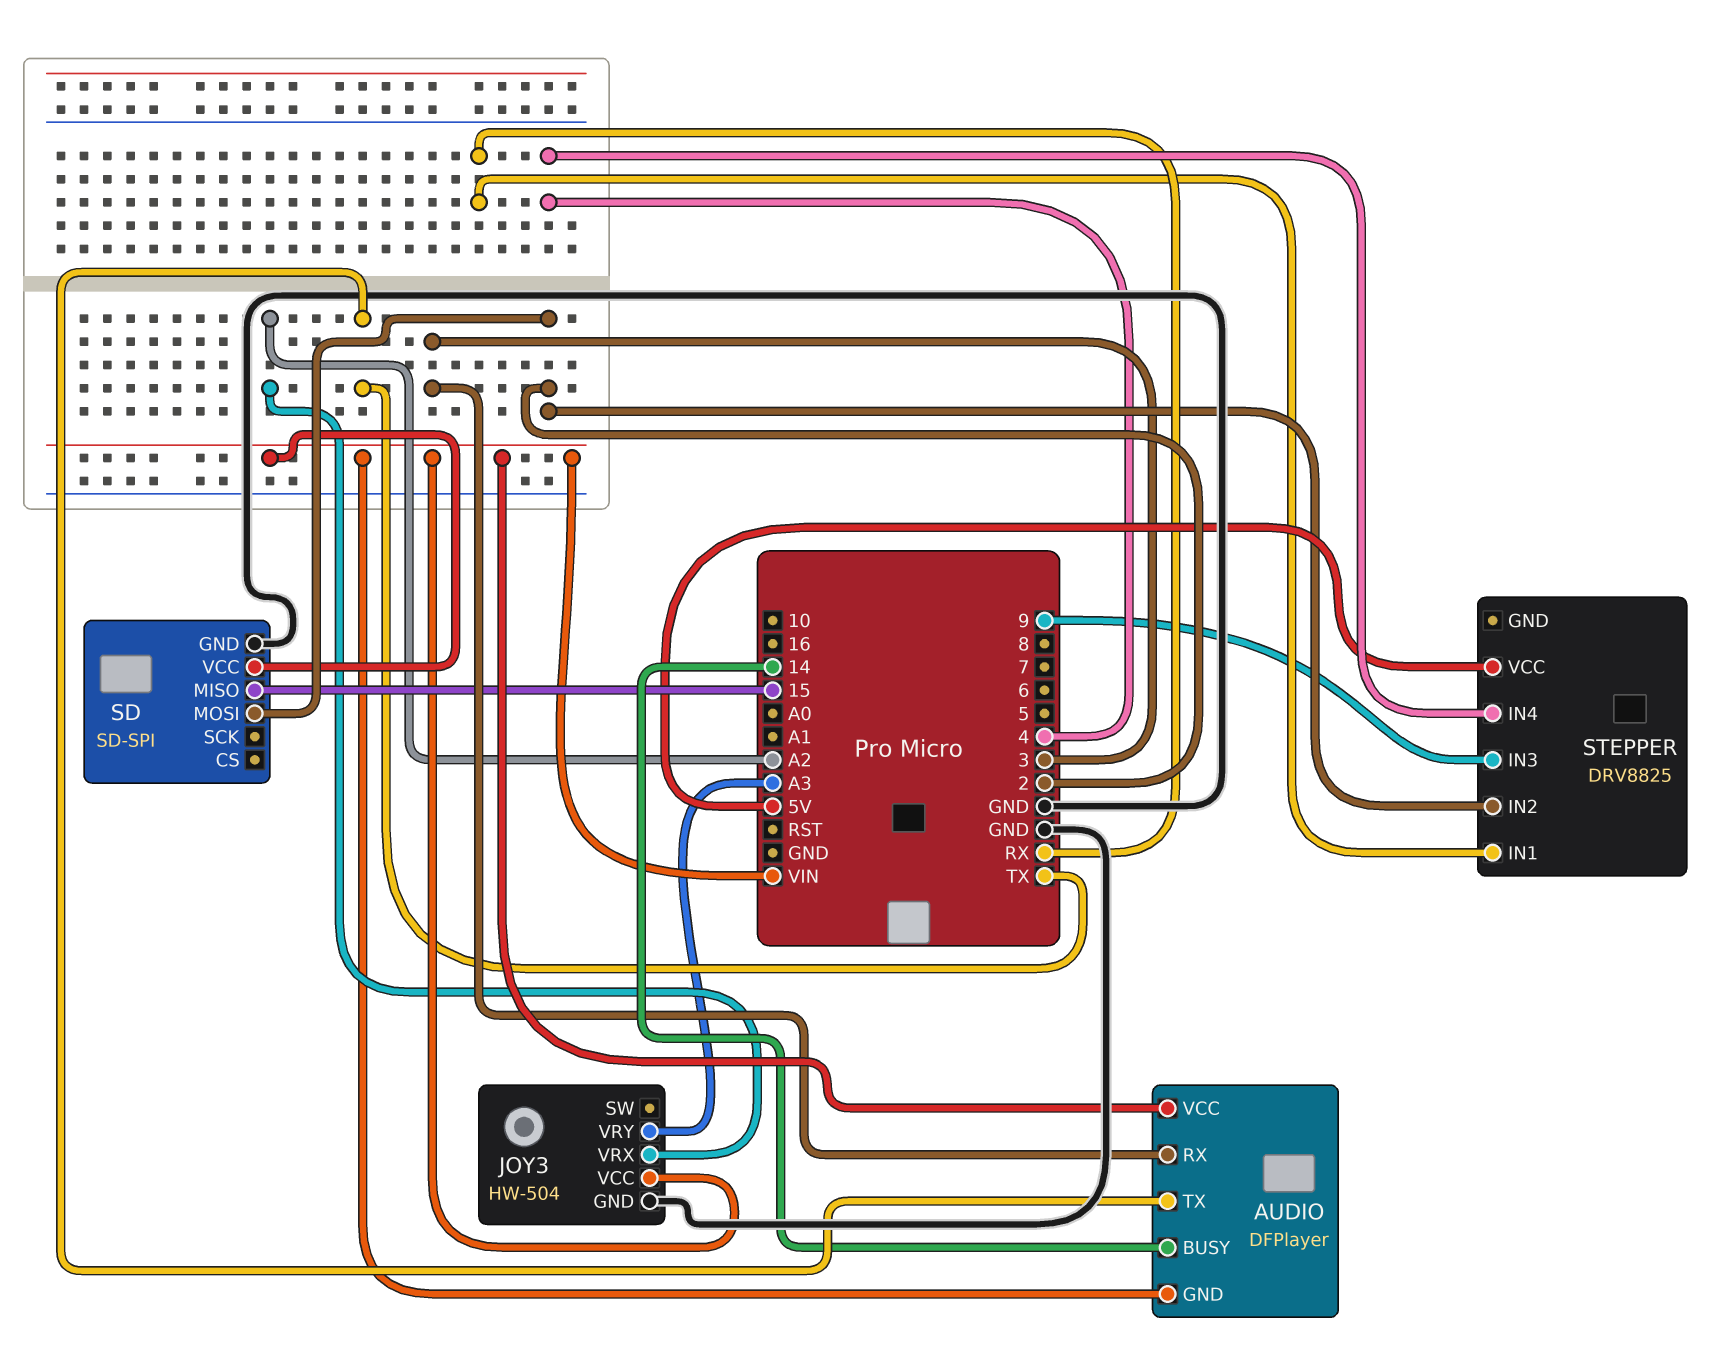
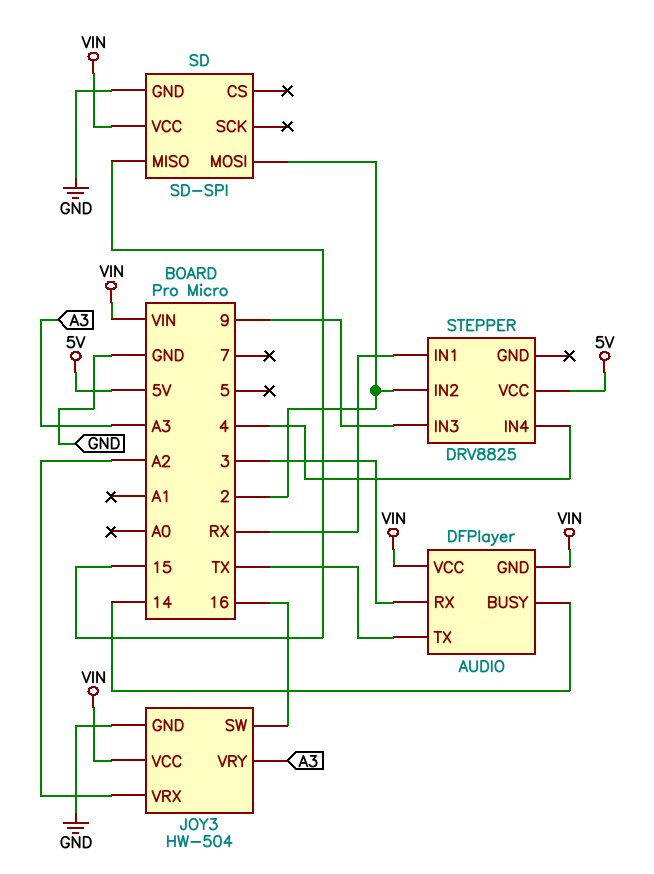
JOY3 pin SW: none -> 16

